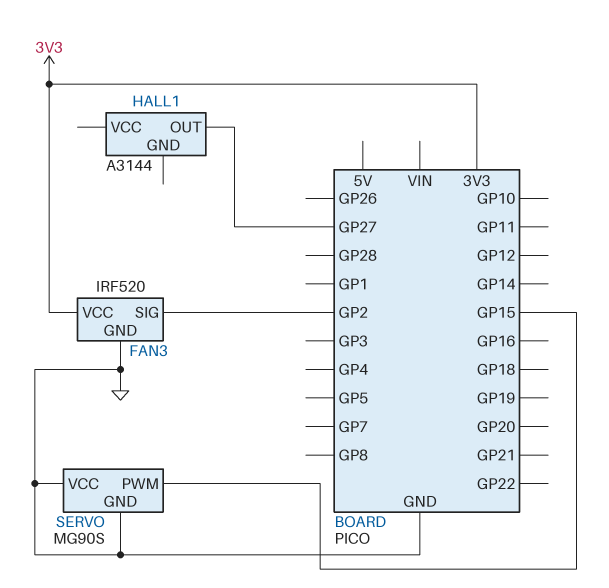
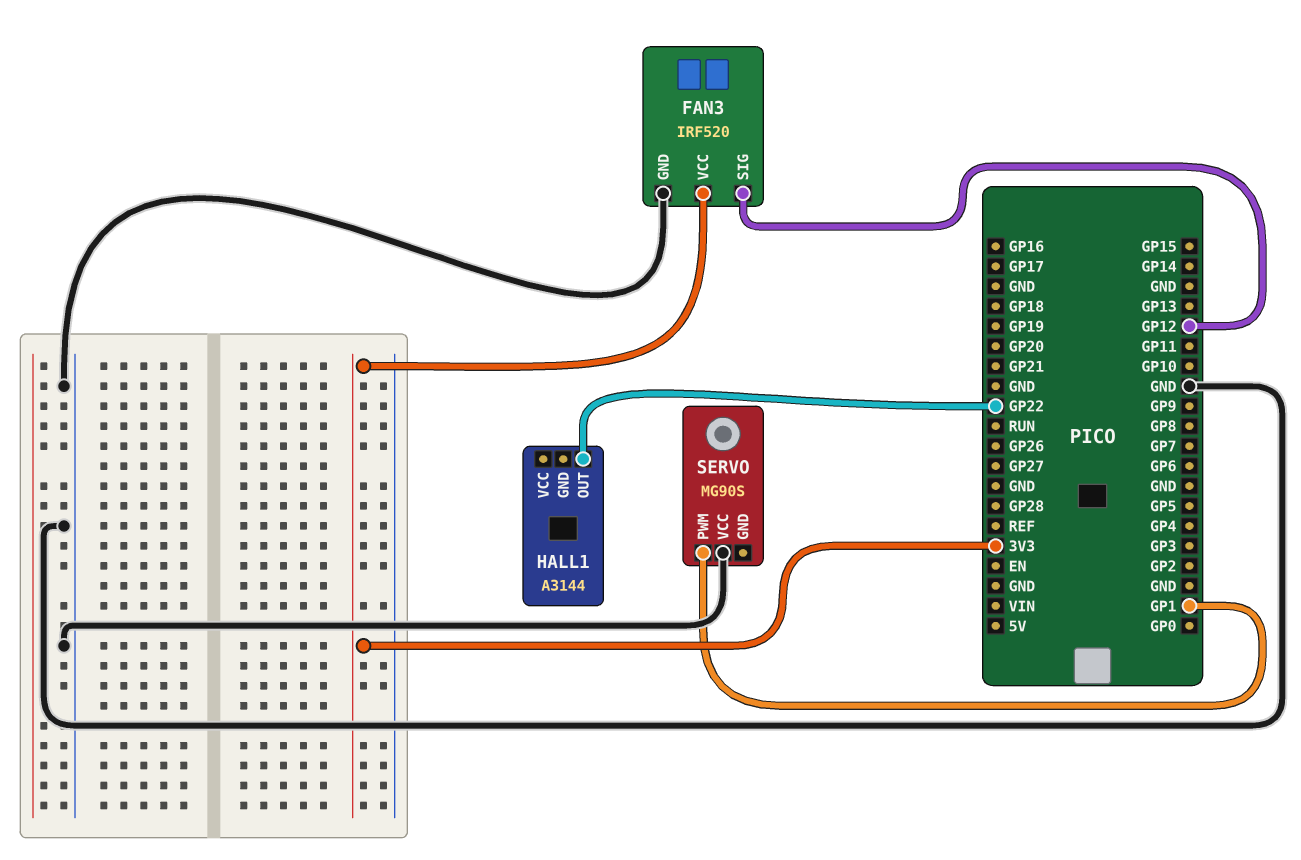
FAN3 pin SIG: GP2 -> GP12
HALL1 pin OUT: GP27 -> GP22
SERVO pin GND: GND -> none
SERVO pin PWM: GP15 -> GP1

